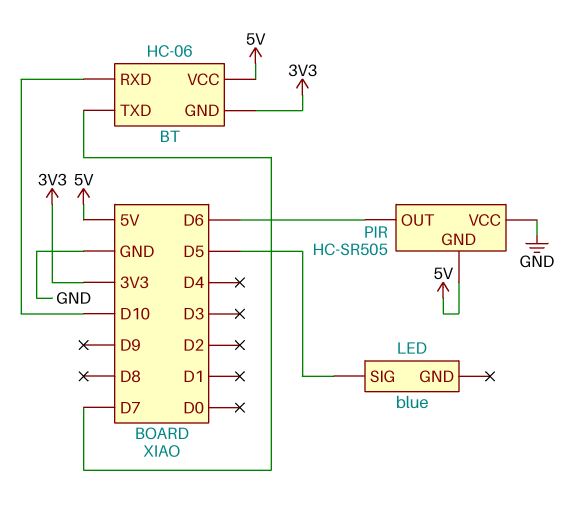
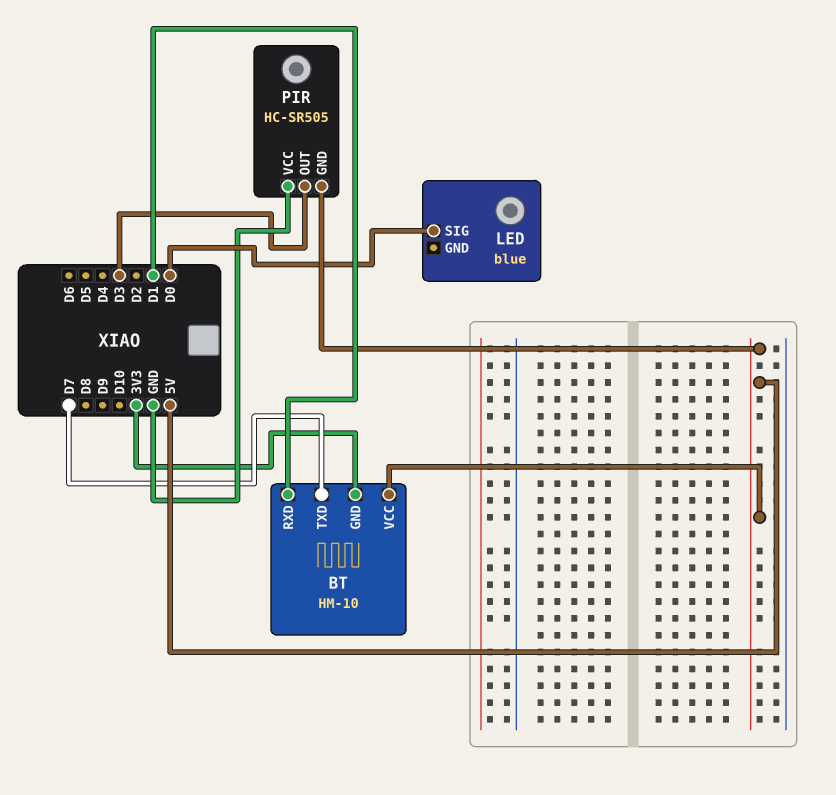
BT: HC-06 -> HM-10
BT pin RXD: D10 -> D1
LED pin SIG: D5 -> D0
PIR pin OUT: D6 -> D3

